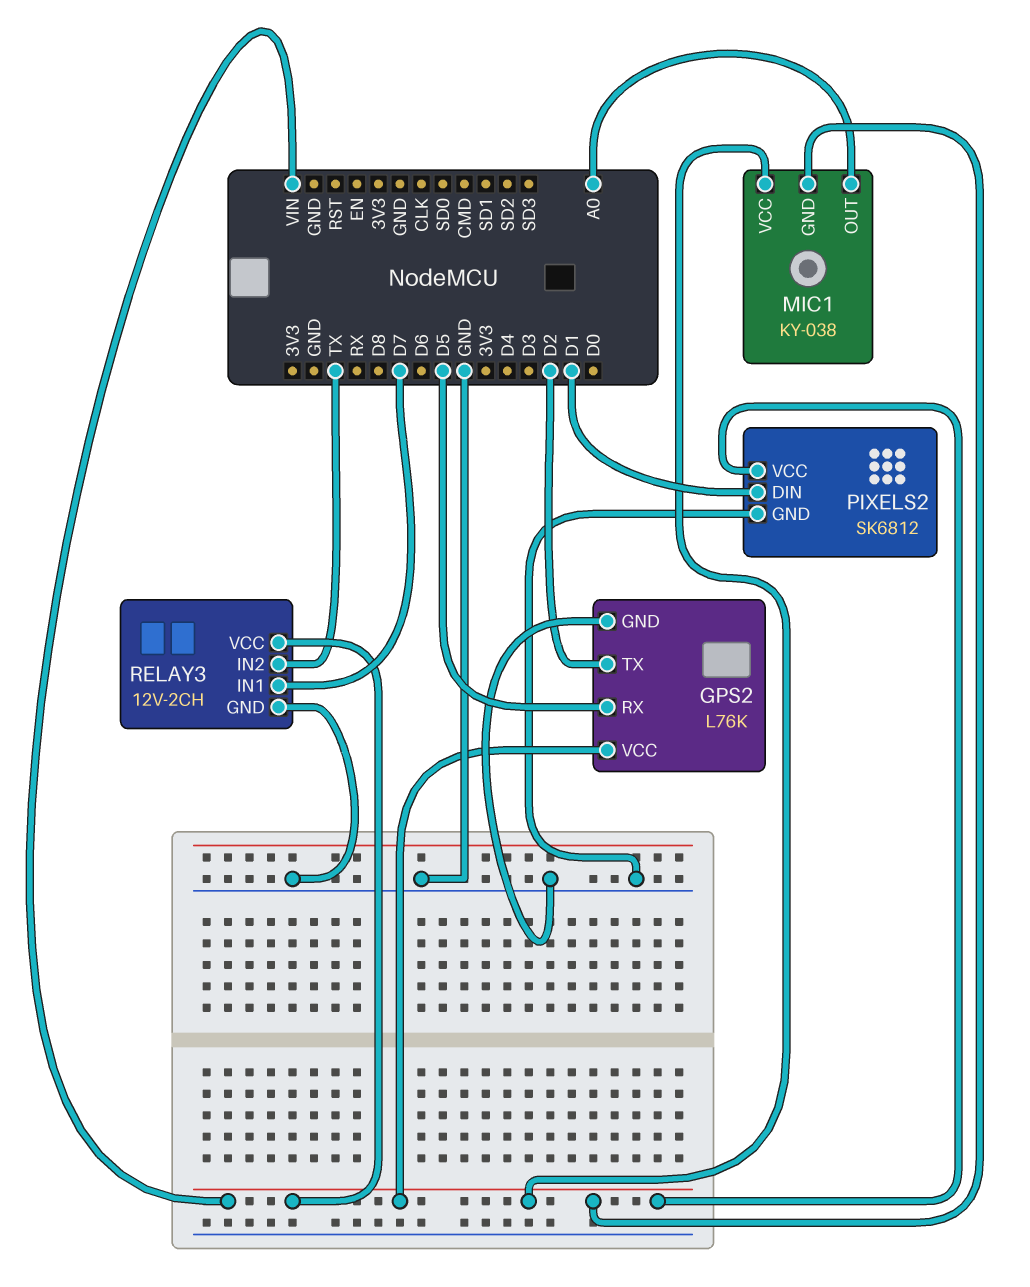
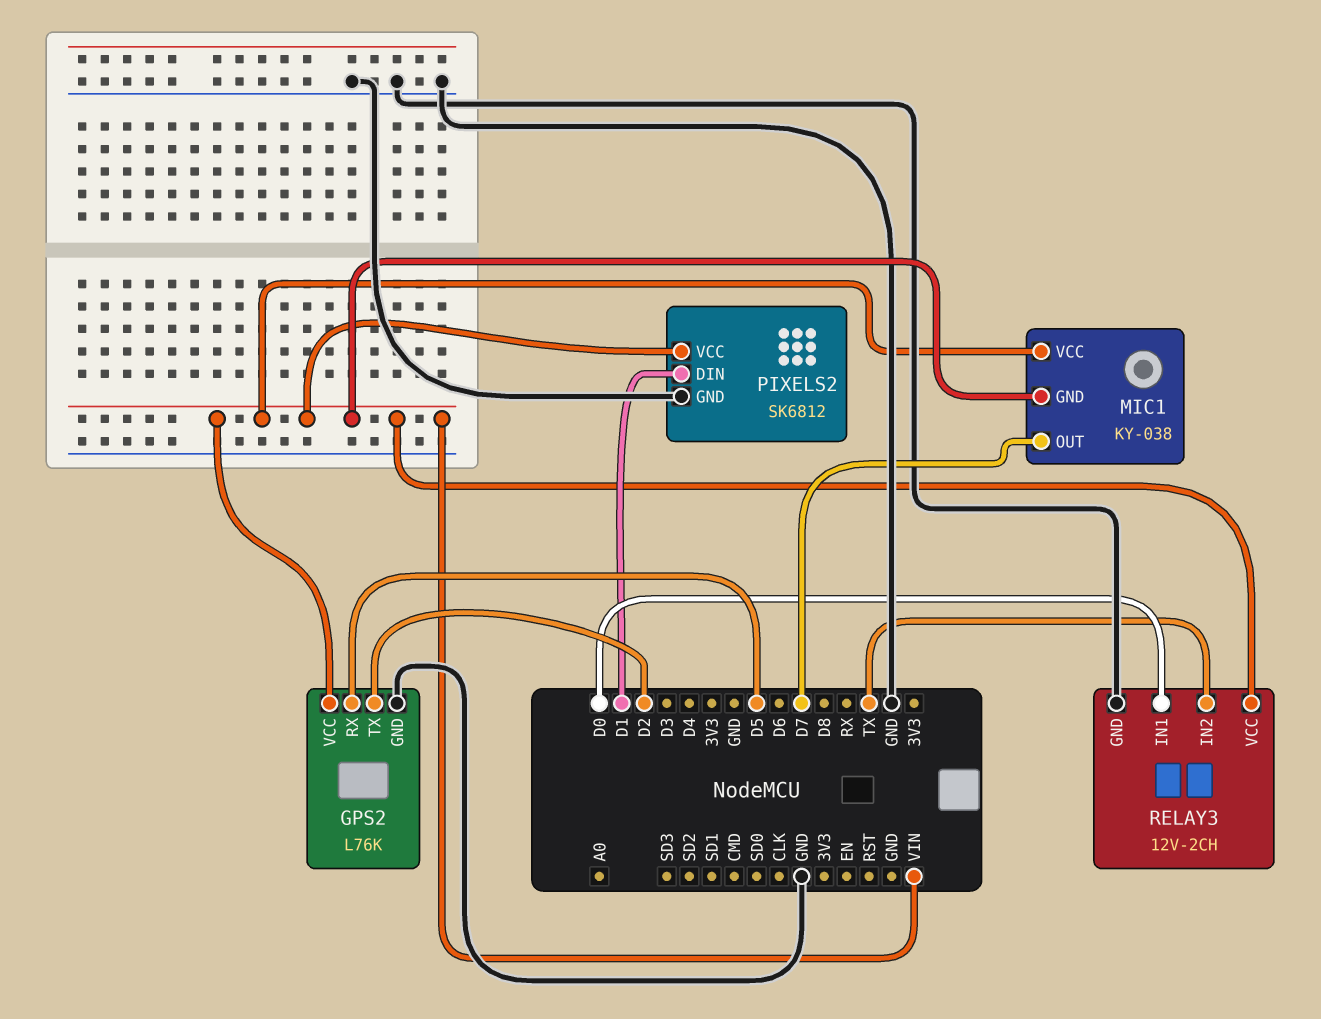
MIC1 pin OUT: A0 -> D7
RELAY3 pin IN1: D7 -> D0

